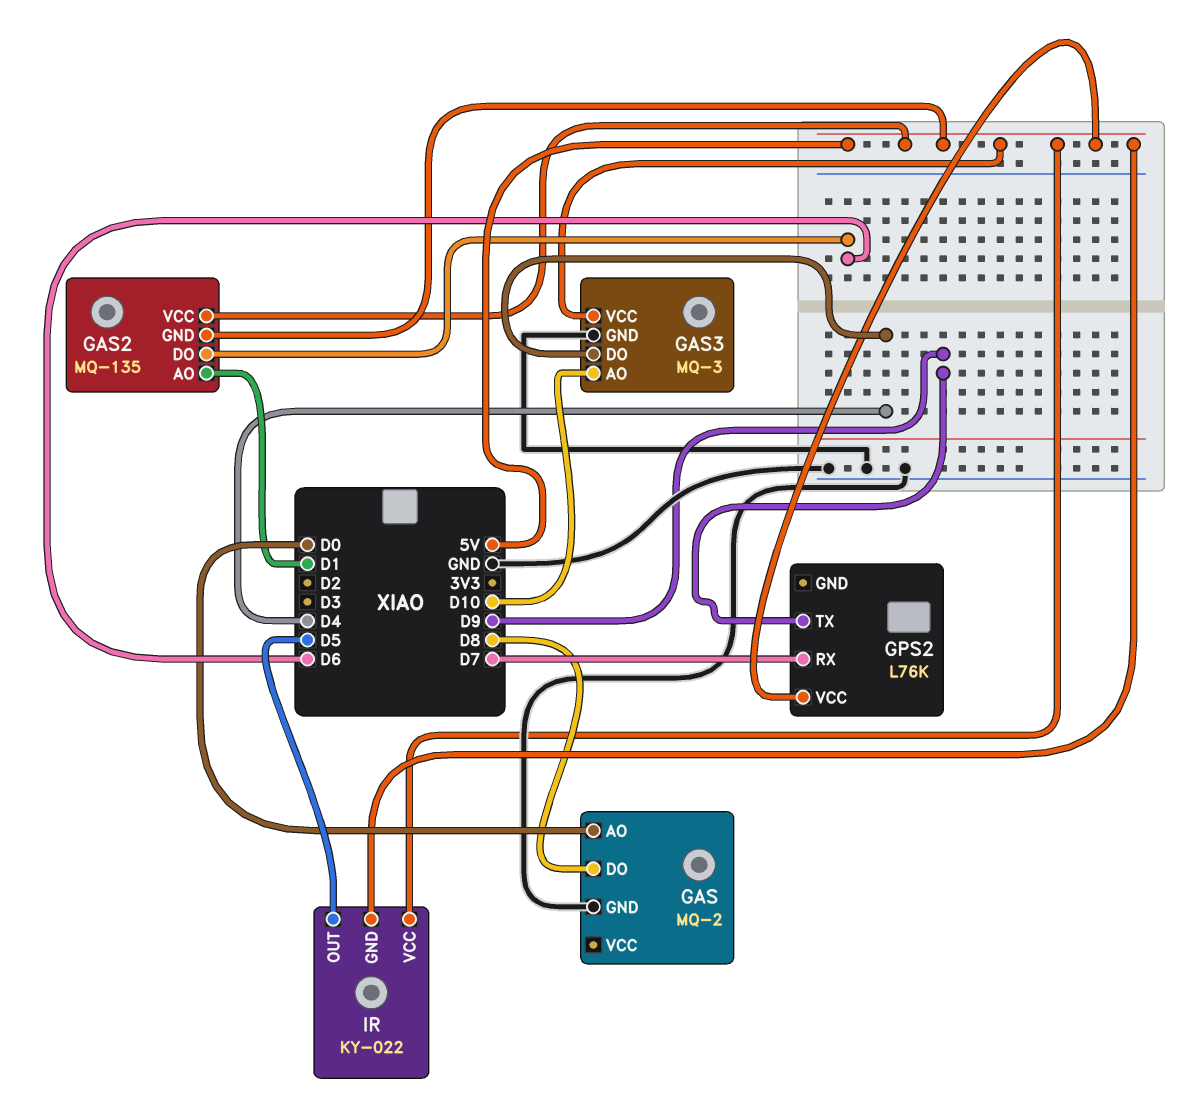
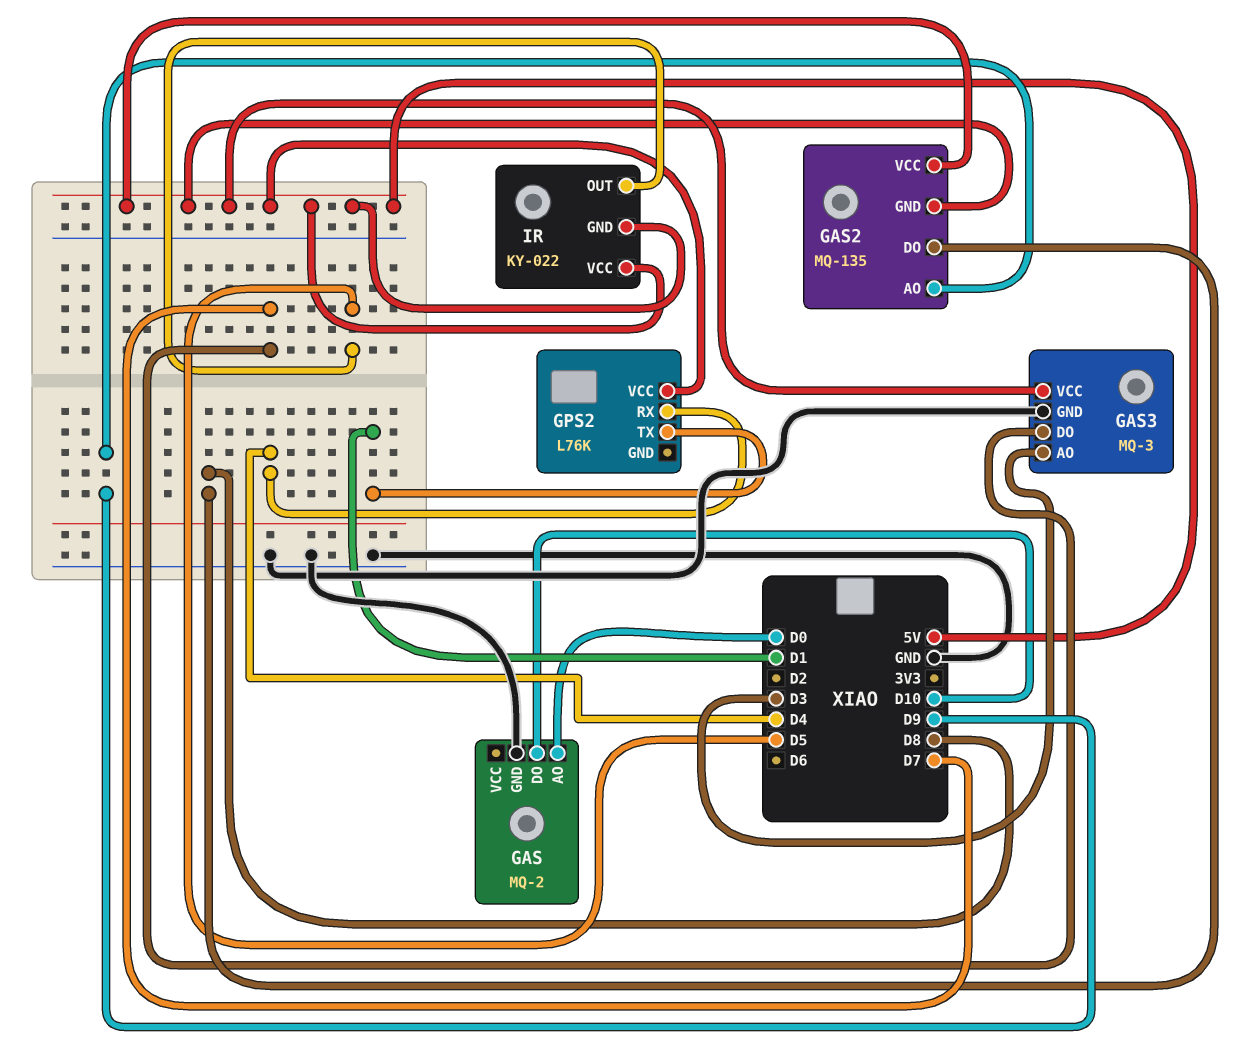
GAS pin DO: D8 -> D10
GAS2 pin AO: D1 -> D9
GAS2 pin DO: D6 -> D8
GAS3 pin AO: D10 -> D3
GAS3 pin DO: D4 -> D7
GPS2 pin RX: D7 -> D4
GPS2 pin TX: D9 -> D1

